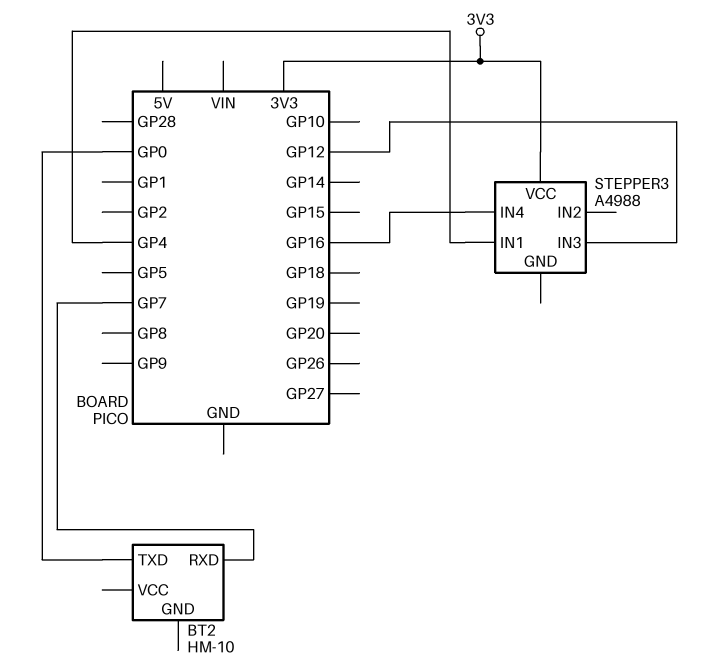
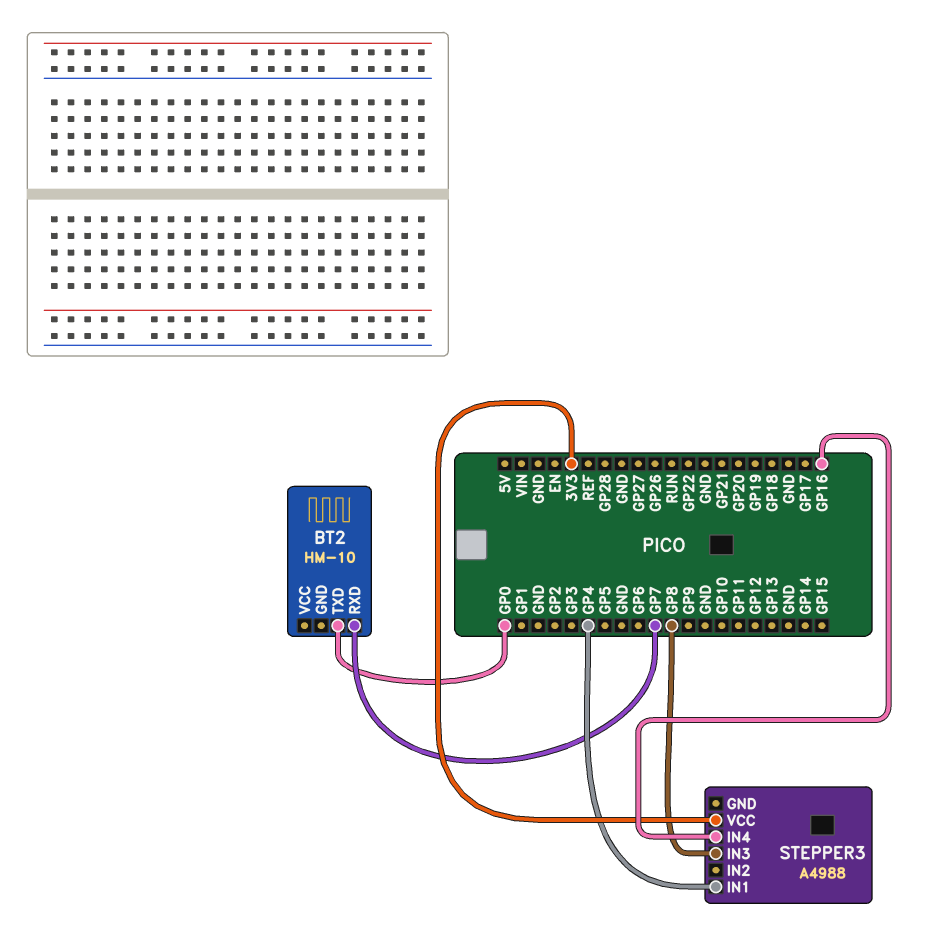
STEPPER3 pin IN3: GP12 -> GP8

